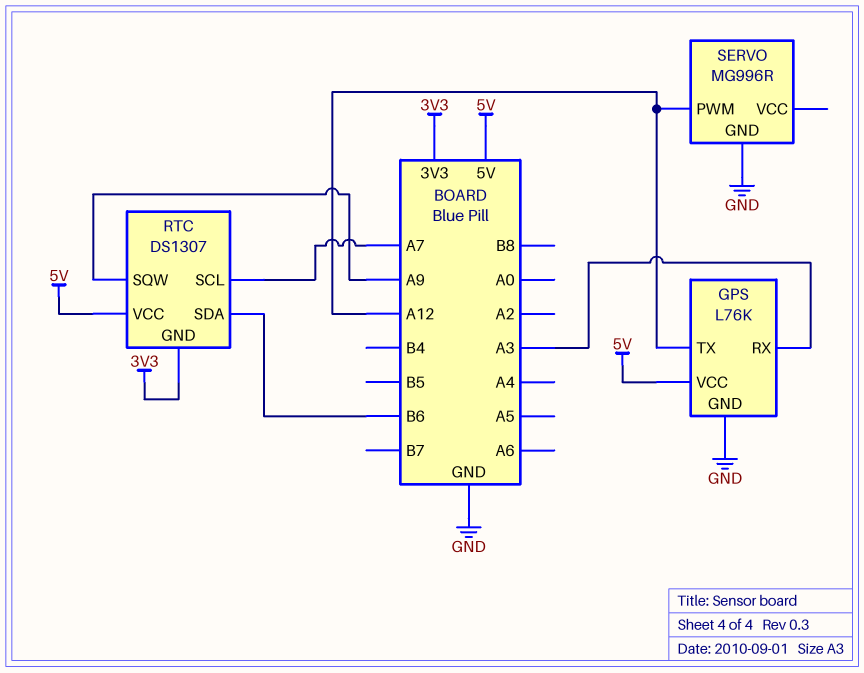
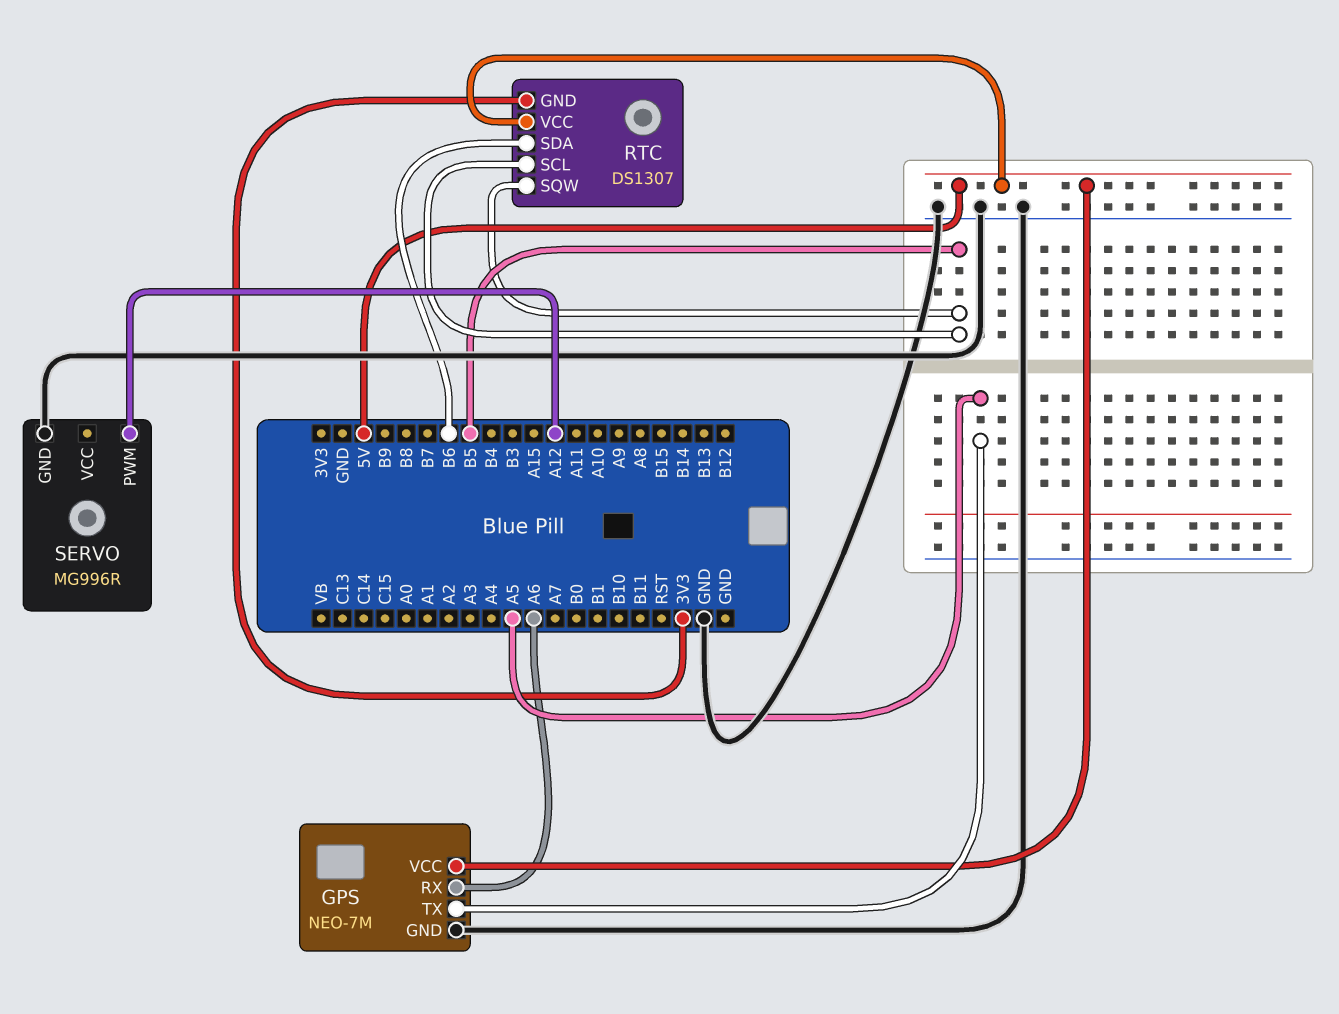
GPS: L76K -> NEO-7M
GPS pin RX: A3 -> A6
GPS pin TX: A12 -> A5
RTC pin SCL: A7 -> B5
RTC pin SQW: A9 -> B5

